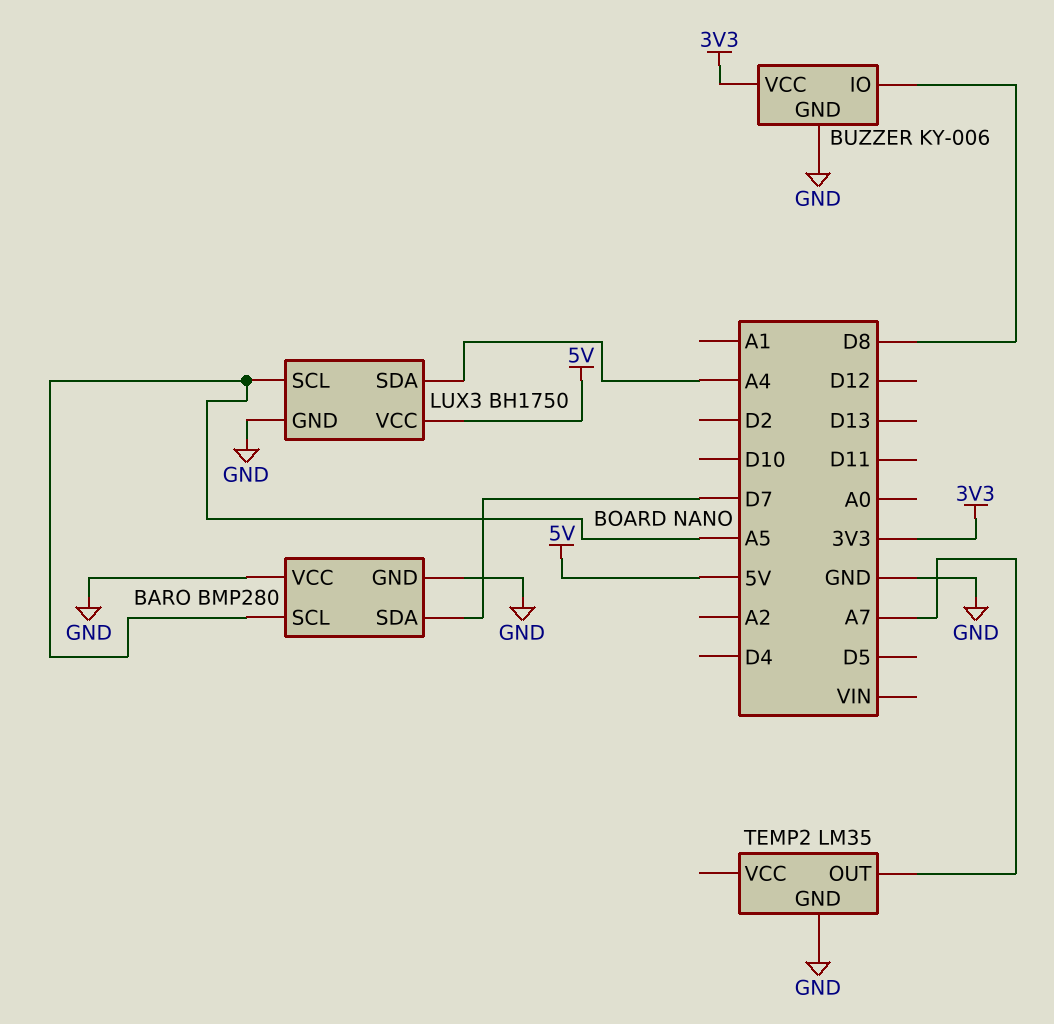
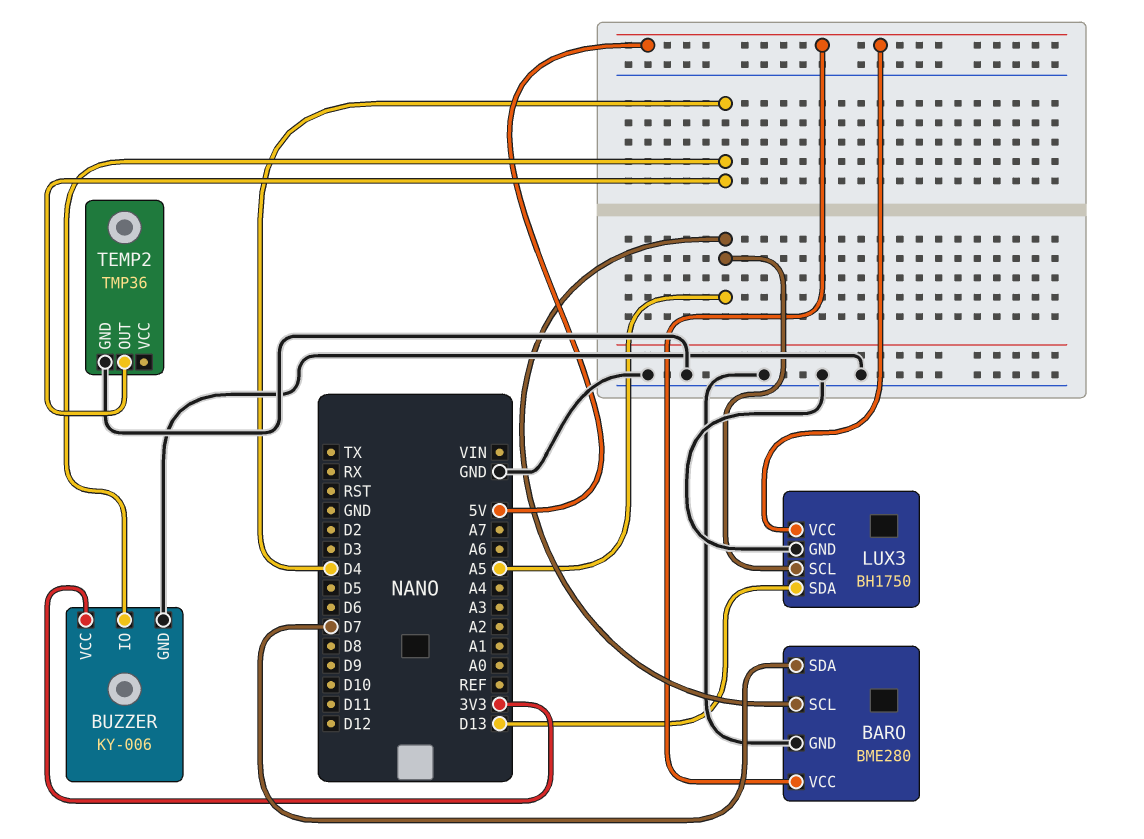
BARO: BMP280 -> BME280
BARO pin VCC: GND -> 5V
BUZZER pin IO: D8 -> D4
LUX3 pin SDA: A4 -> D13
TEMP2: LM35 -> TMP36
TEMP2 pin OUT: A7 -> D4

